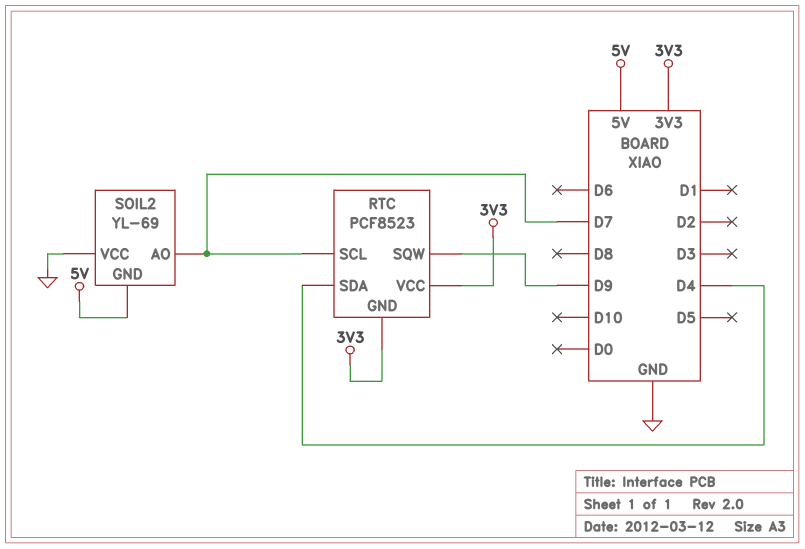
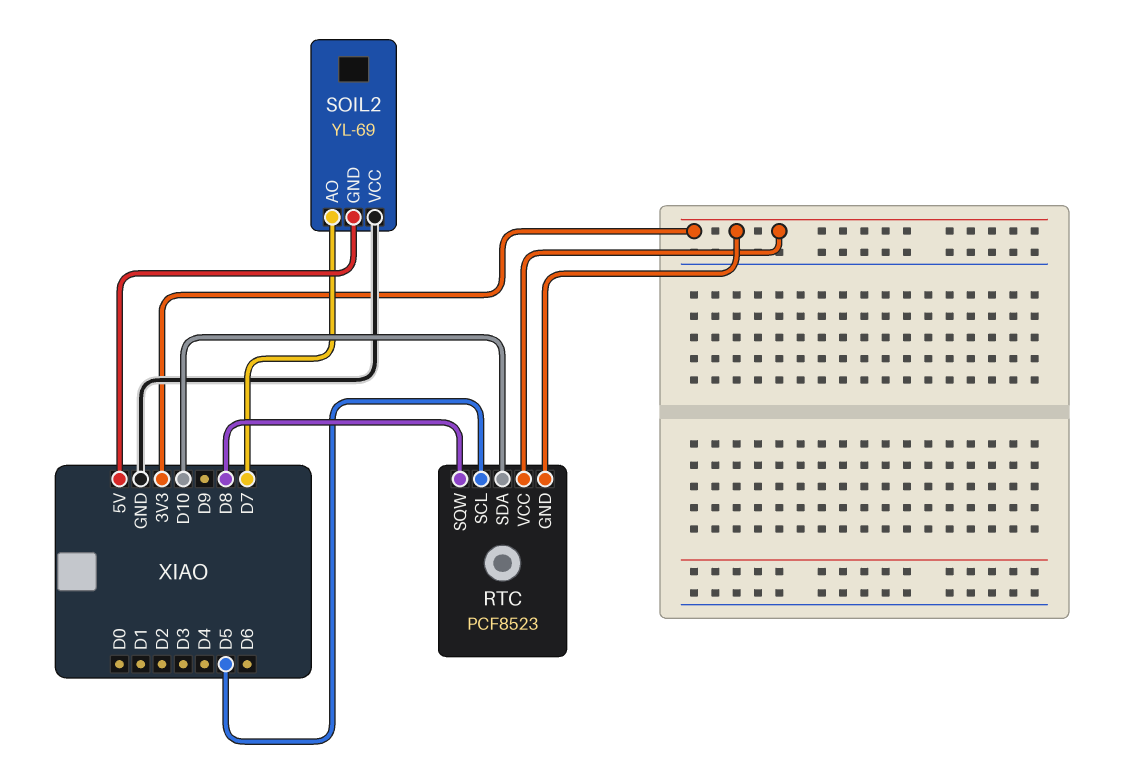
RTC pin SCL: D7 -> D5
RTC pin SDA: D4 -> D10
RTC pin SQW: D9 -> D8

